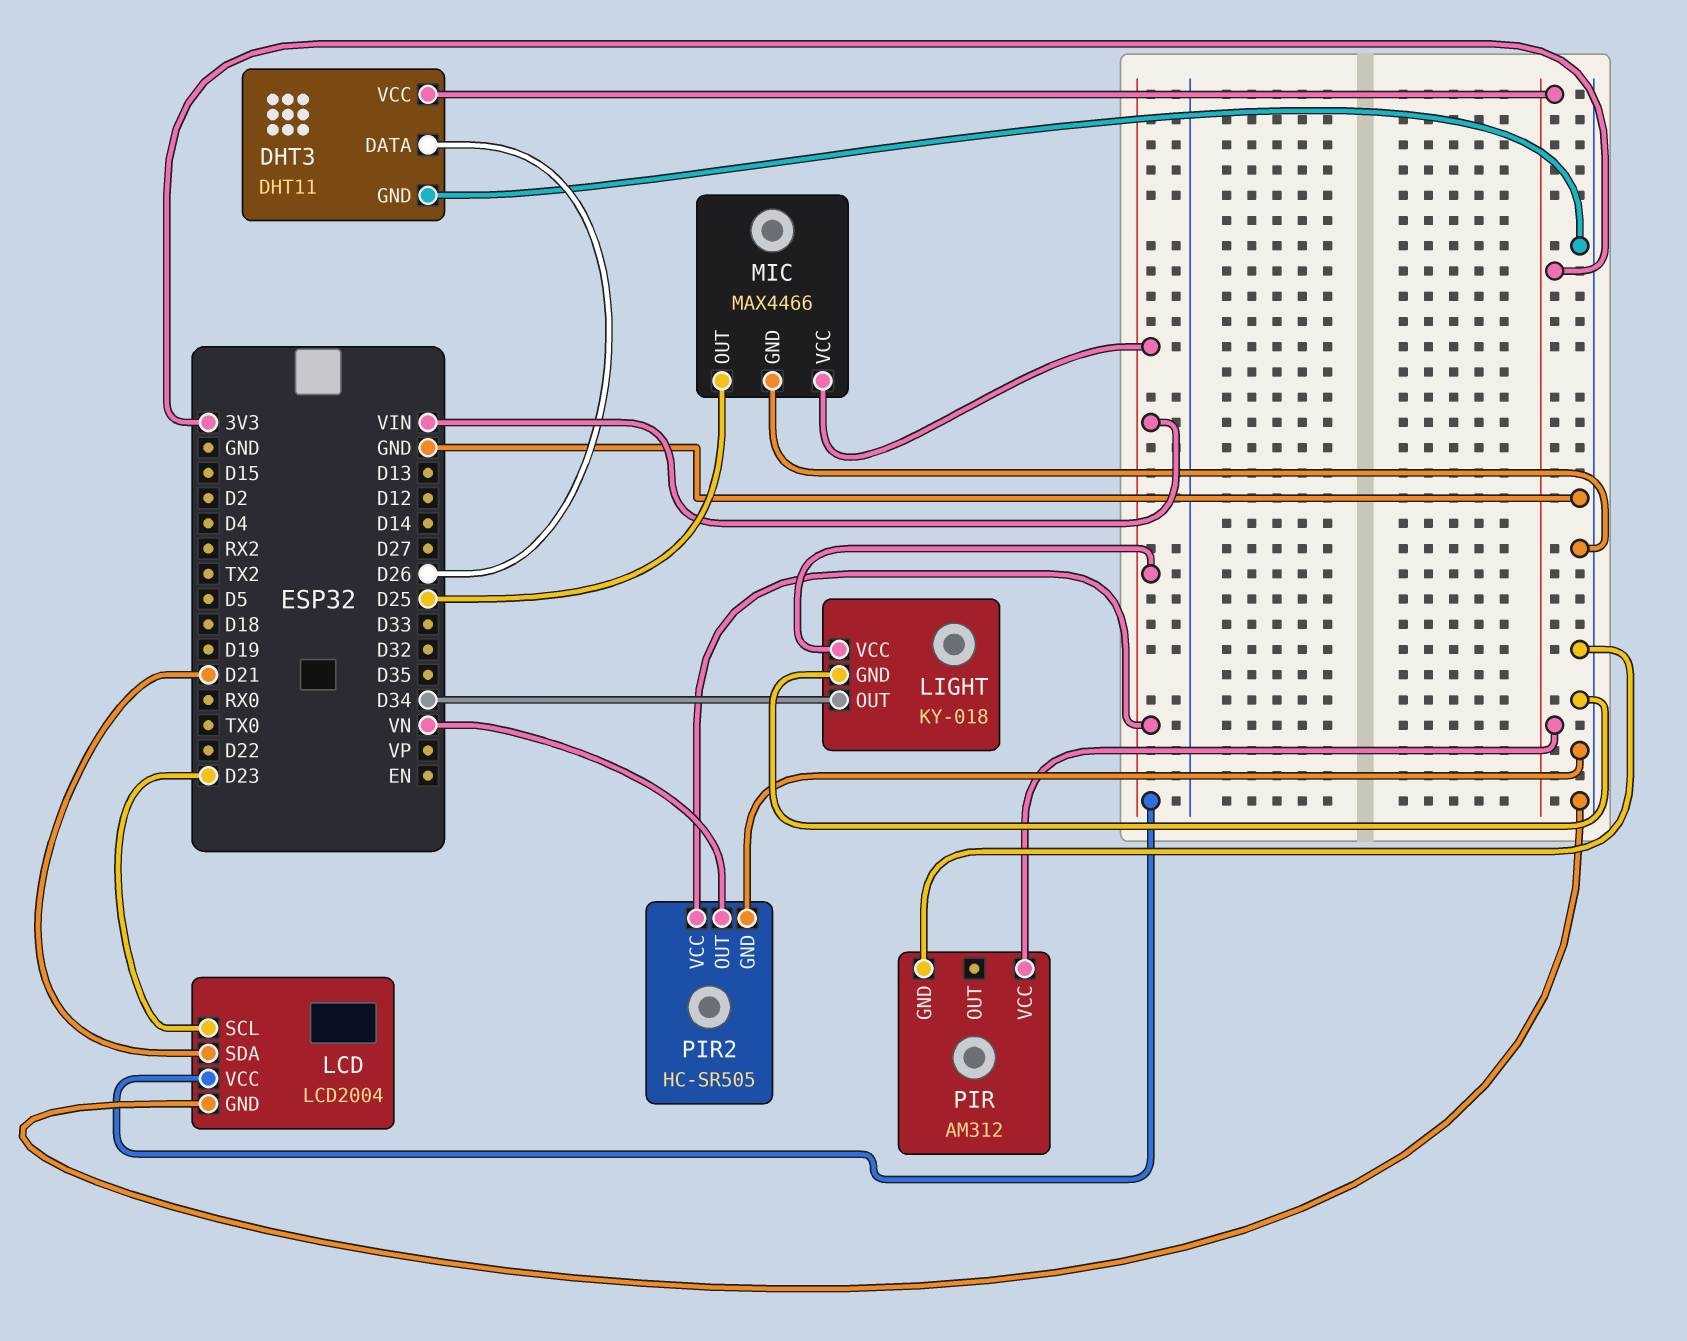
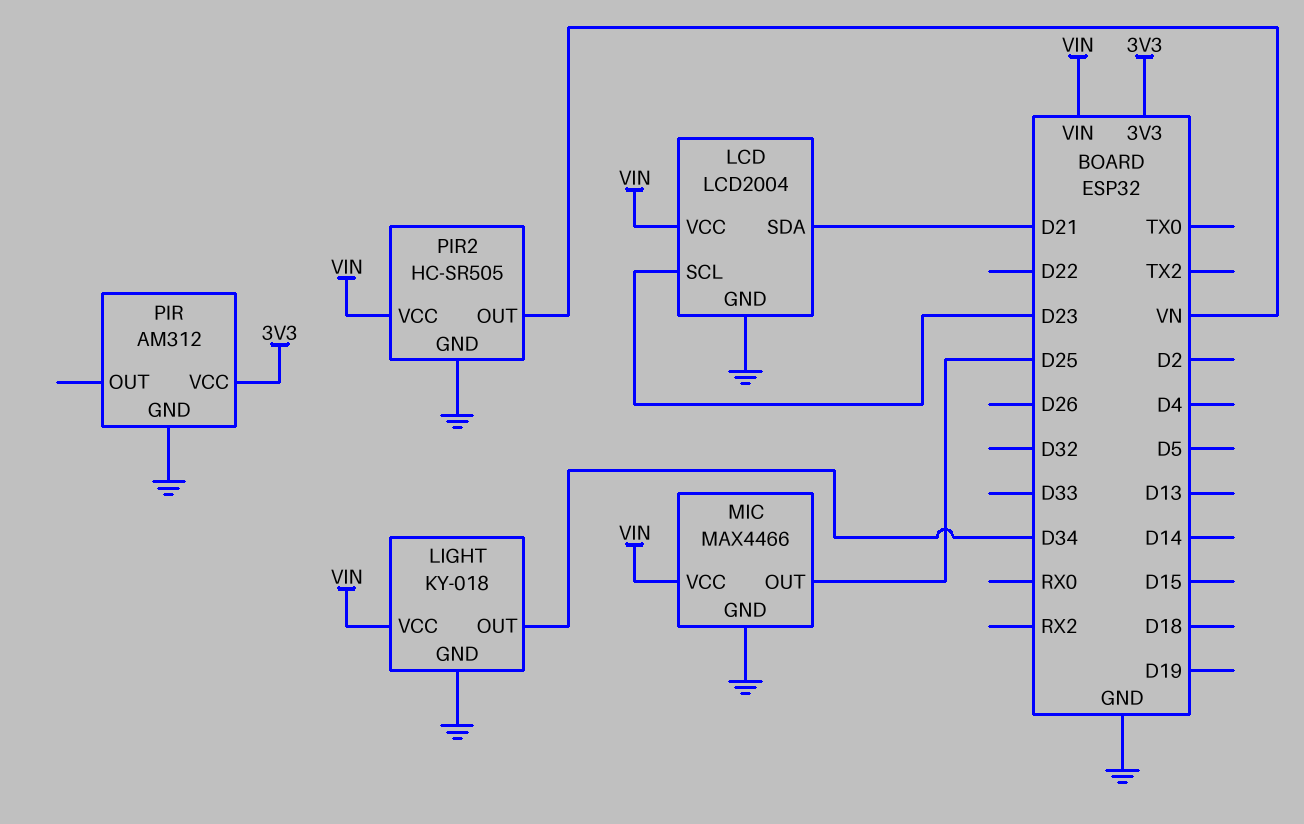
DHT3: DHT11 -> none
DHT3 pin DATA: D26 -> none
DHT3 pin GND: GND -> none
DHT3 pin VCC: 3V3 -> none

